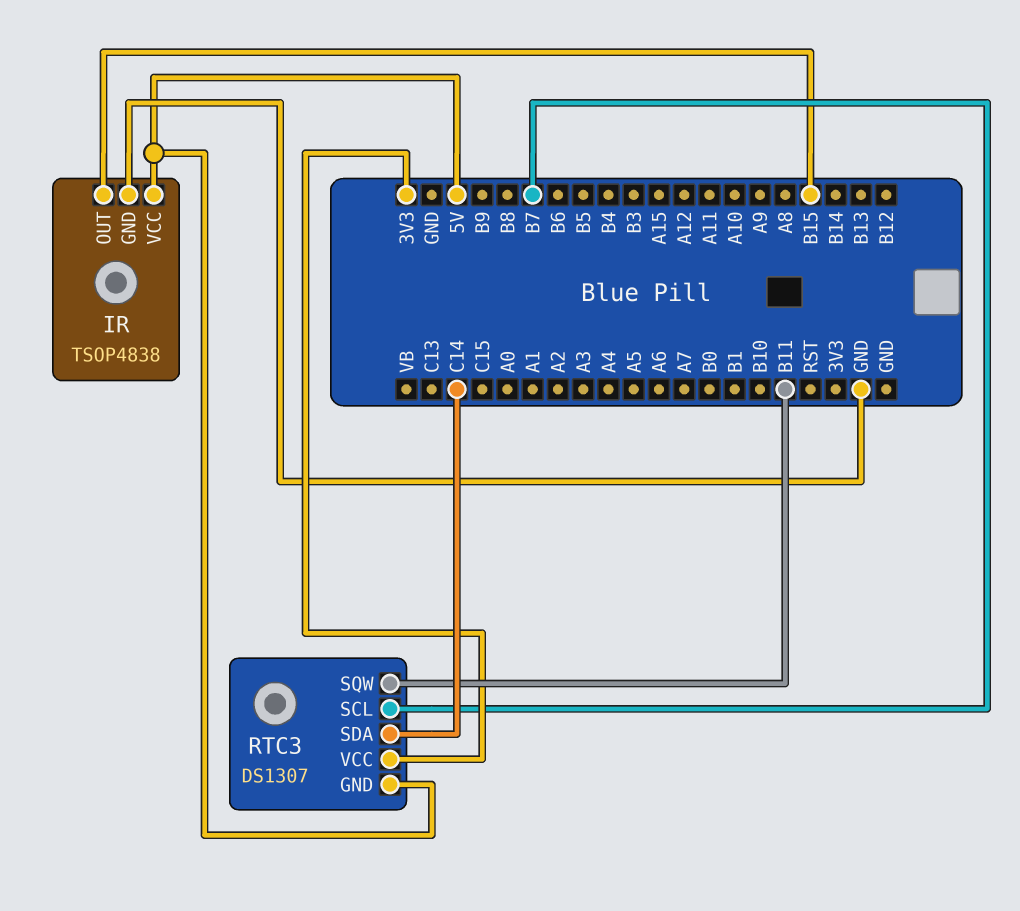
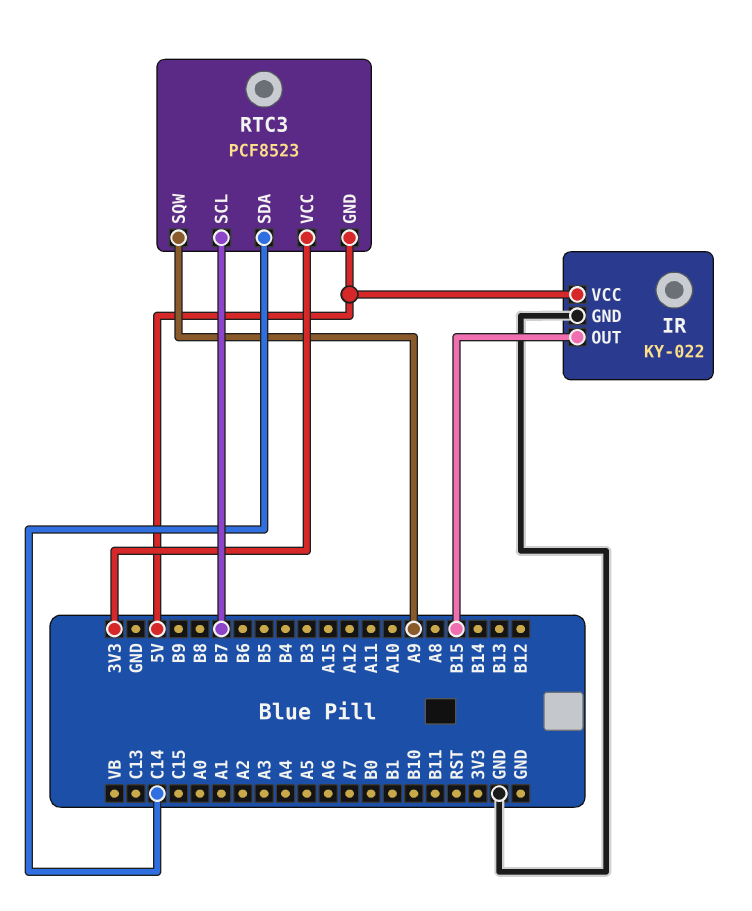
IR: TSOP4838 -> KY-022
RTC3: DS1307 -> PCF8523
RTC3 pin SQW: B11 -> A9

